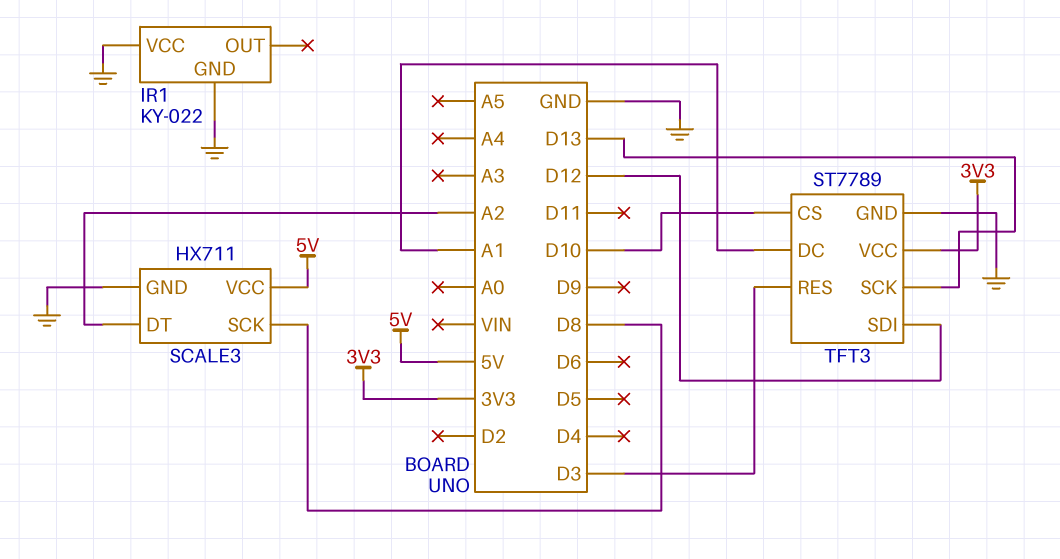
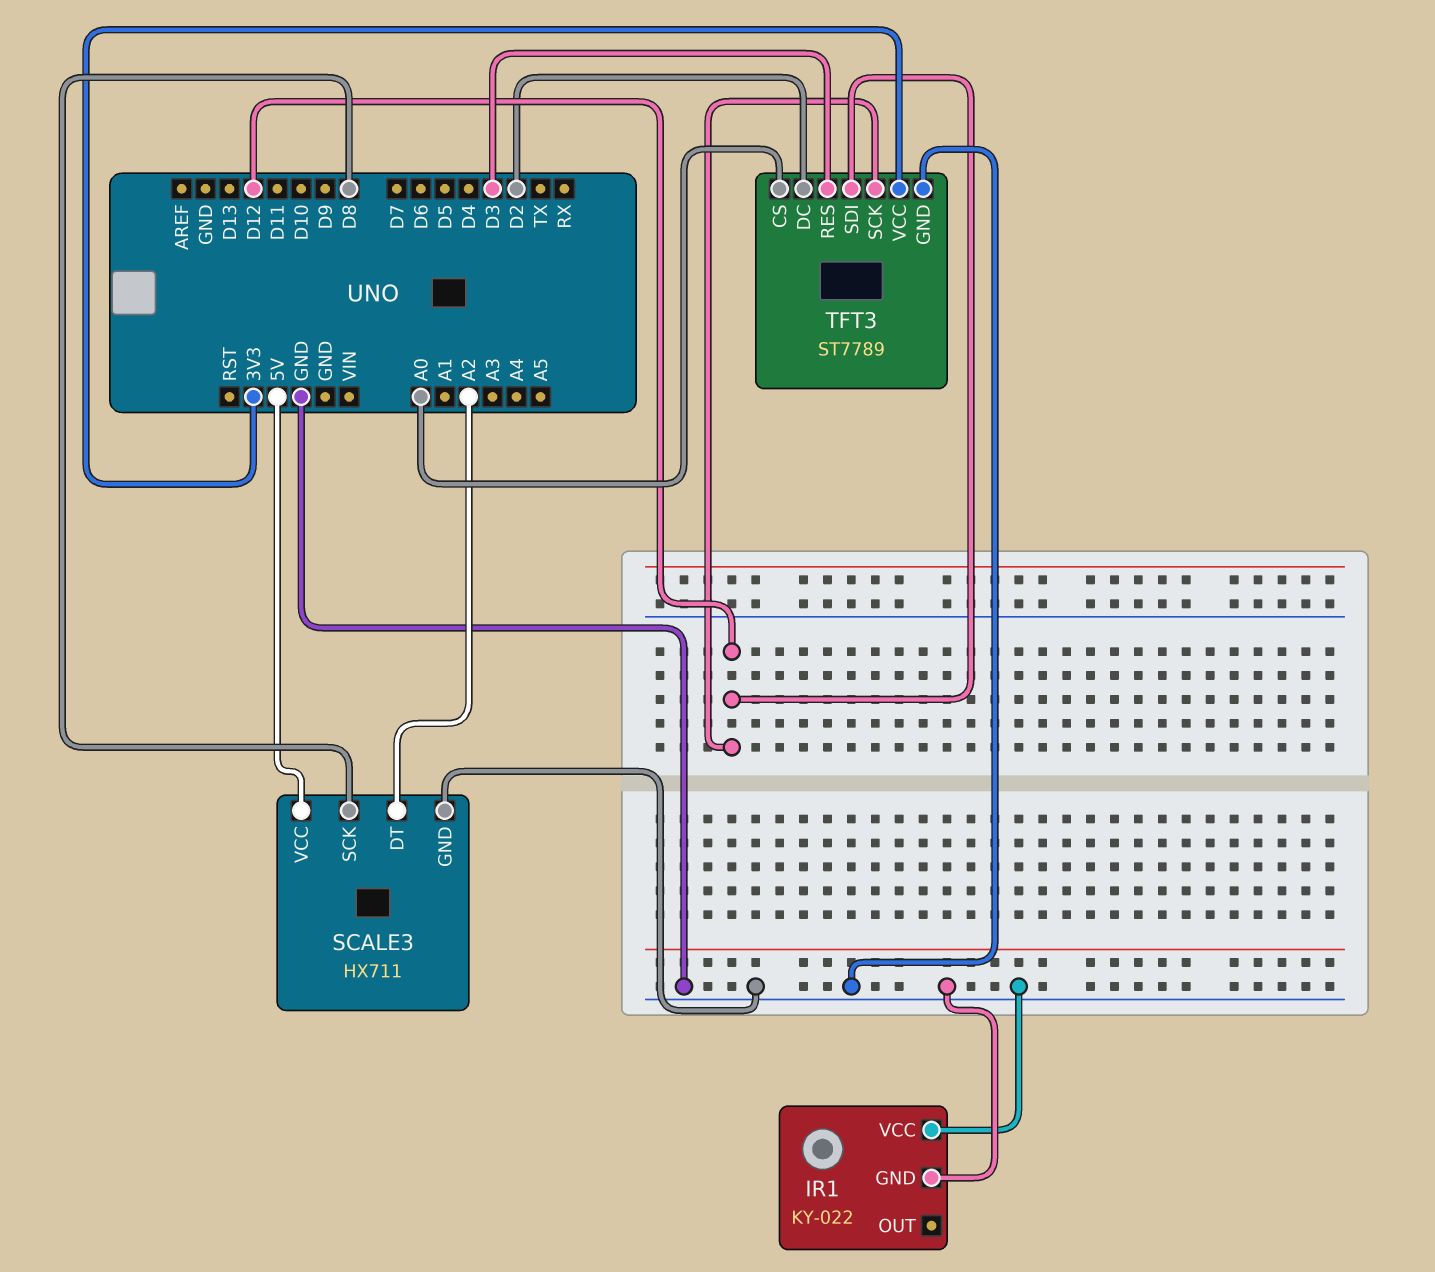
TFT3 pin CS: D10 -> A0
TFT3 pin DC: A1 -> D2
TFT3 pin SCK: D13 -> D12

